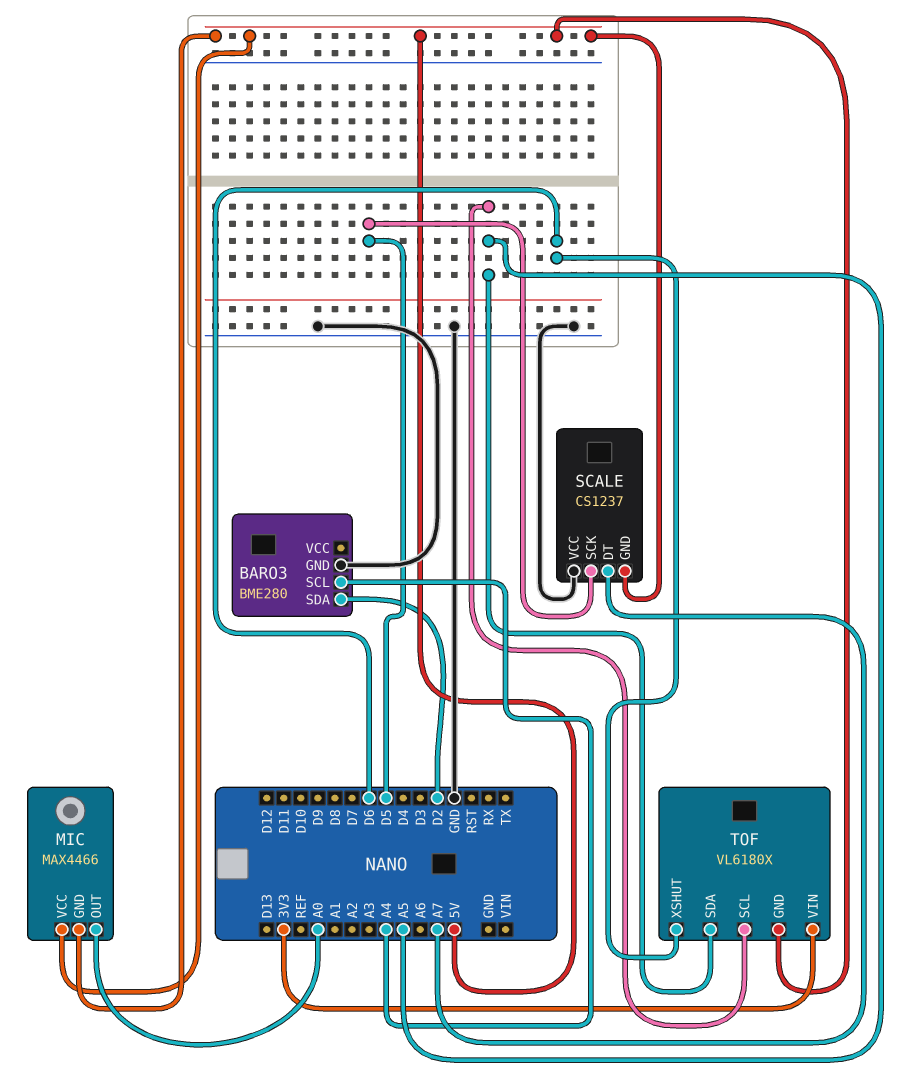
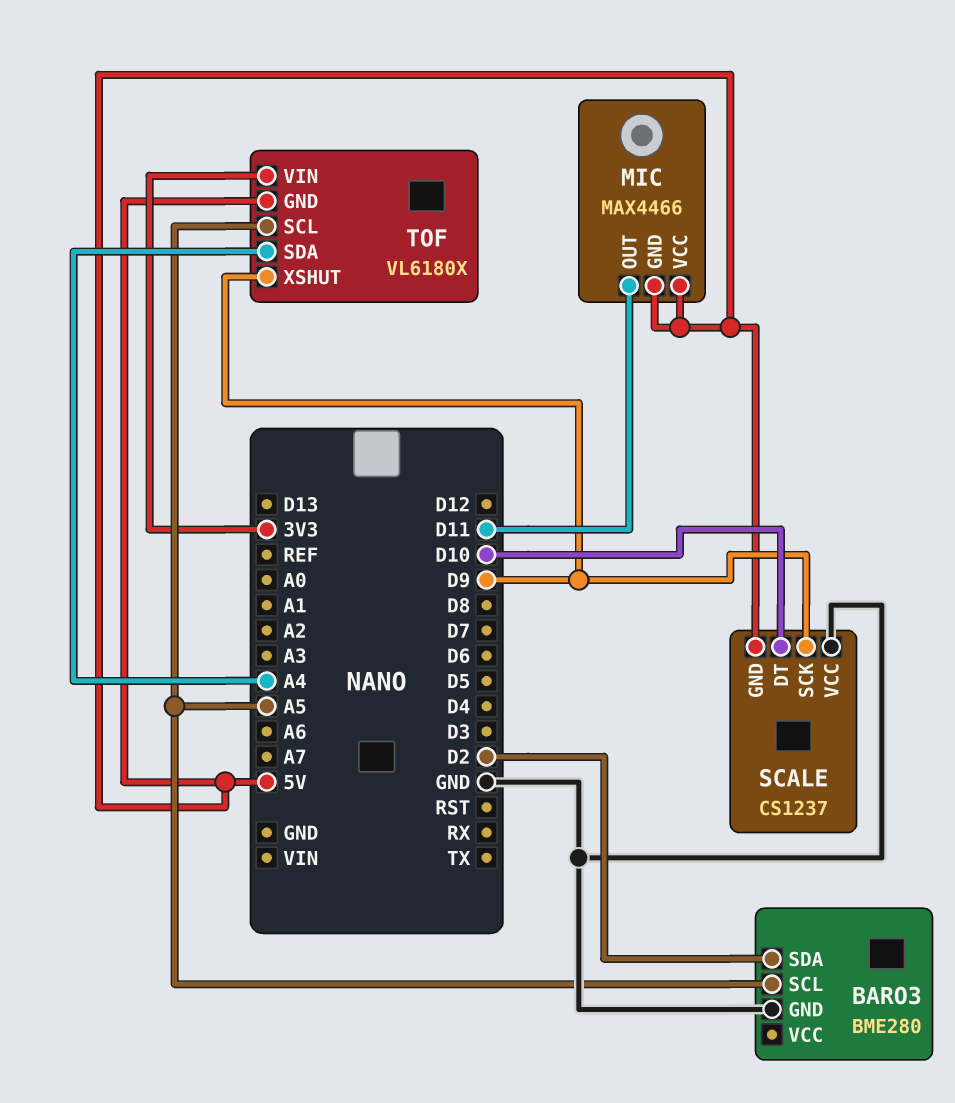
BARO3 pin SCL: A4 -> A5
MIC pin OUT: A0 -> D11
SCALE pin DT: A7 -> D10
SCALE pin SCK: D5 -> D9
TOF pin SDA: A5 -> A4
TOF pin XSHUT: D6 -> D9

